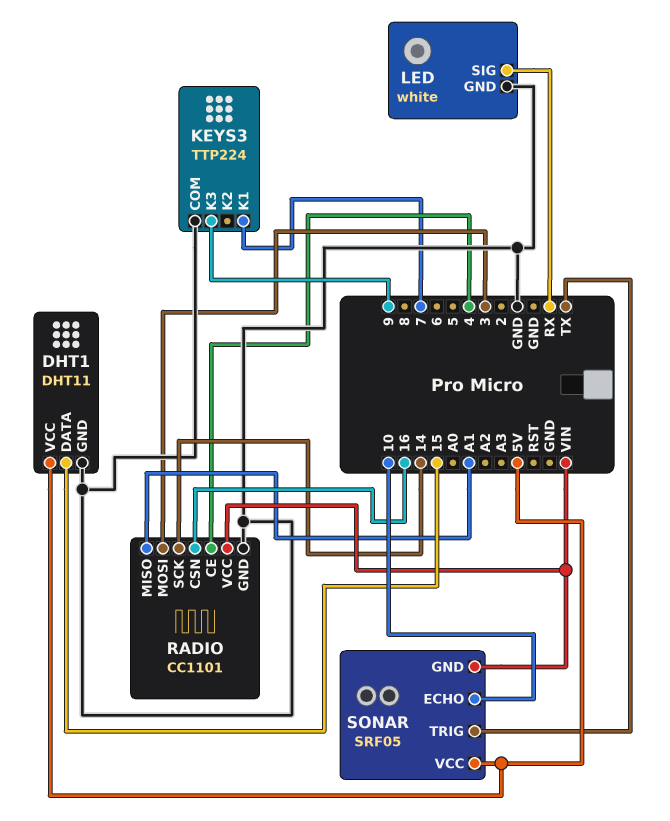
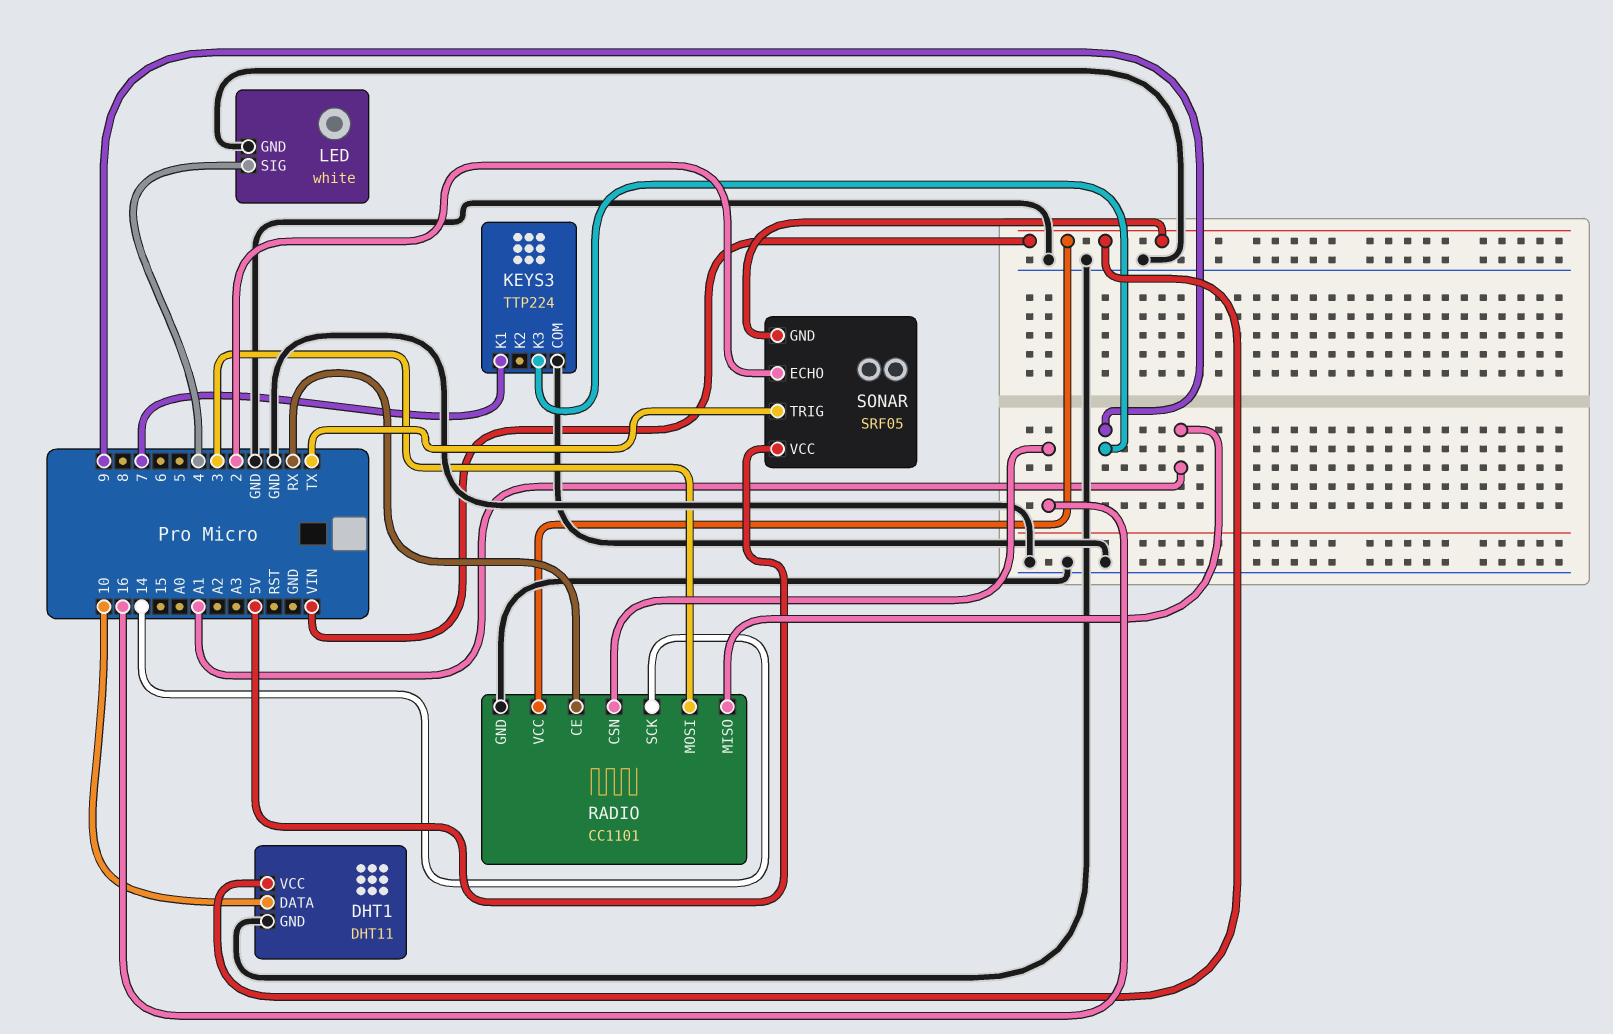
DHT1 pin DATA: 15 -> 10
DHT1 pin VCC: 5V -> VIN
LED pin SIG: RX -> 4
RADIO pin CE: 4 -> RX
SONAR pin ECHO: 10 -> 2

